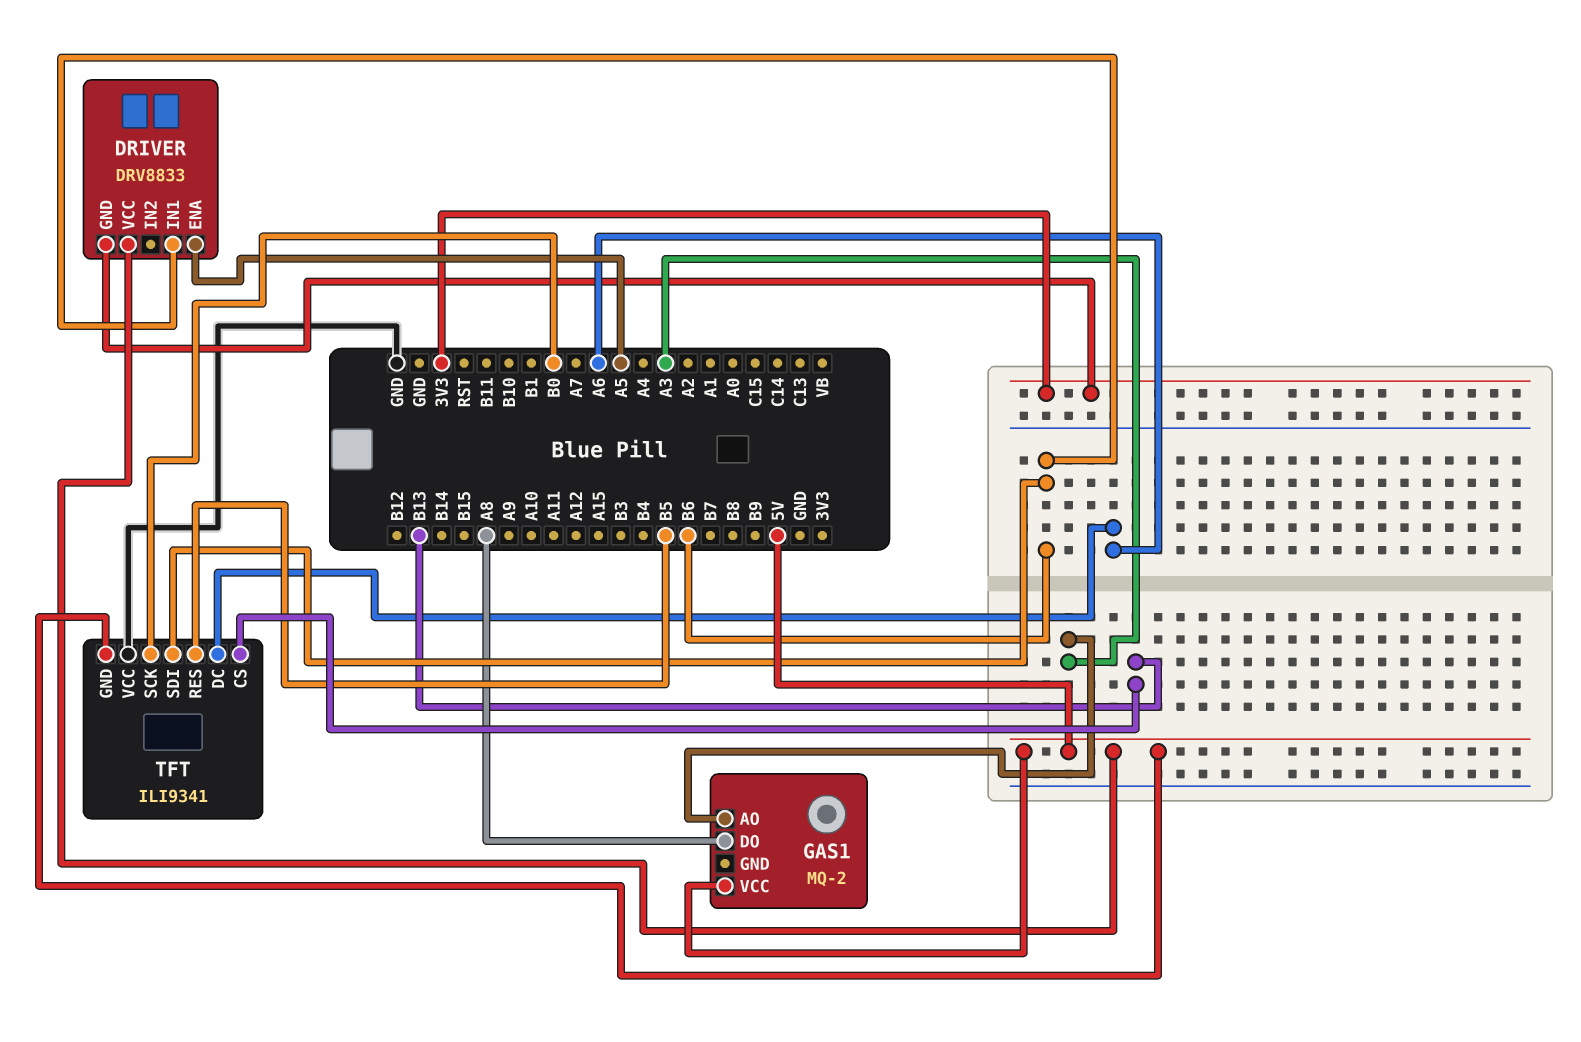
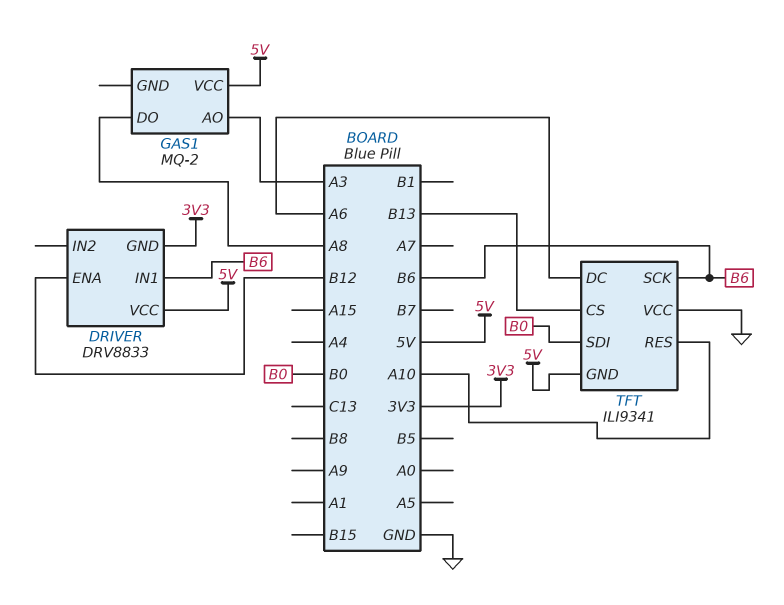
DRIVER pin ENA: A5 -> B12
TFT pin RES: B5 -> A10
TFT pin SCK: B0 -> B6
TFT pin SDI: B6 -> B0

